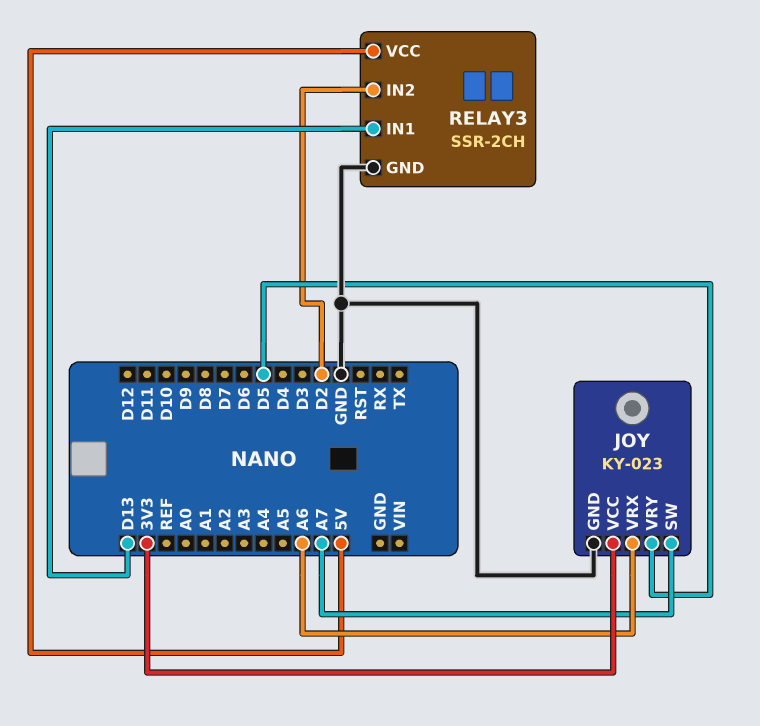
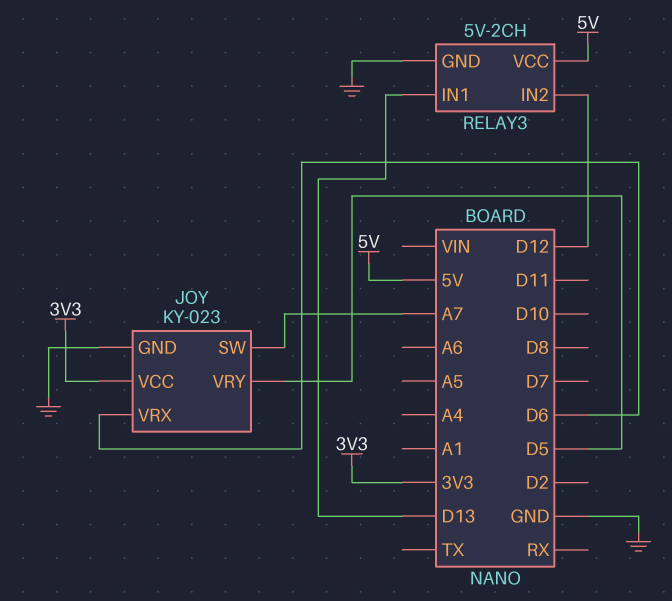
JOY pin VRX: A6 -> D6
RELAY3: SSR-2CH -> 5V-2CH
RELAY3 pin IN2: D2 -> D12

